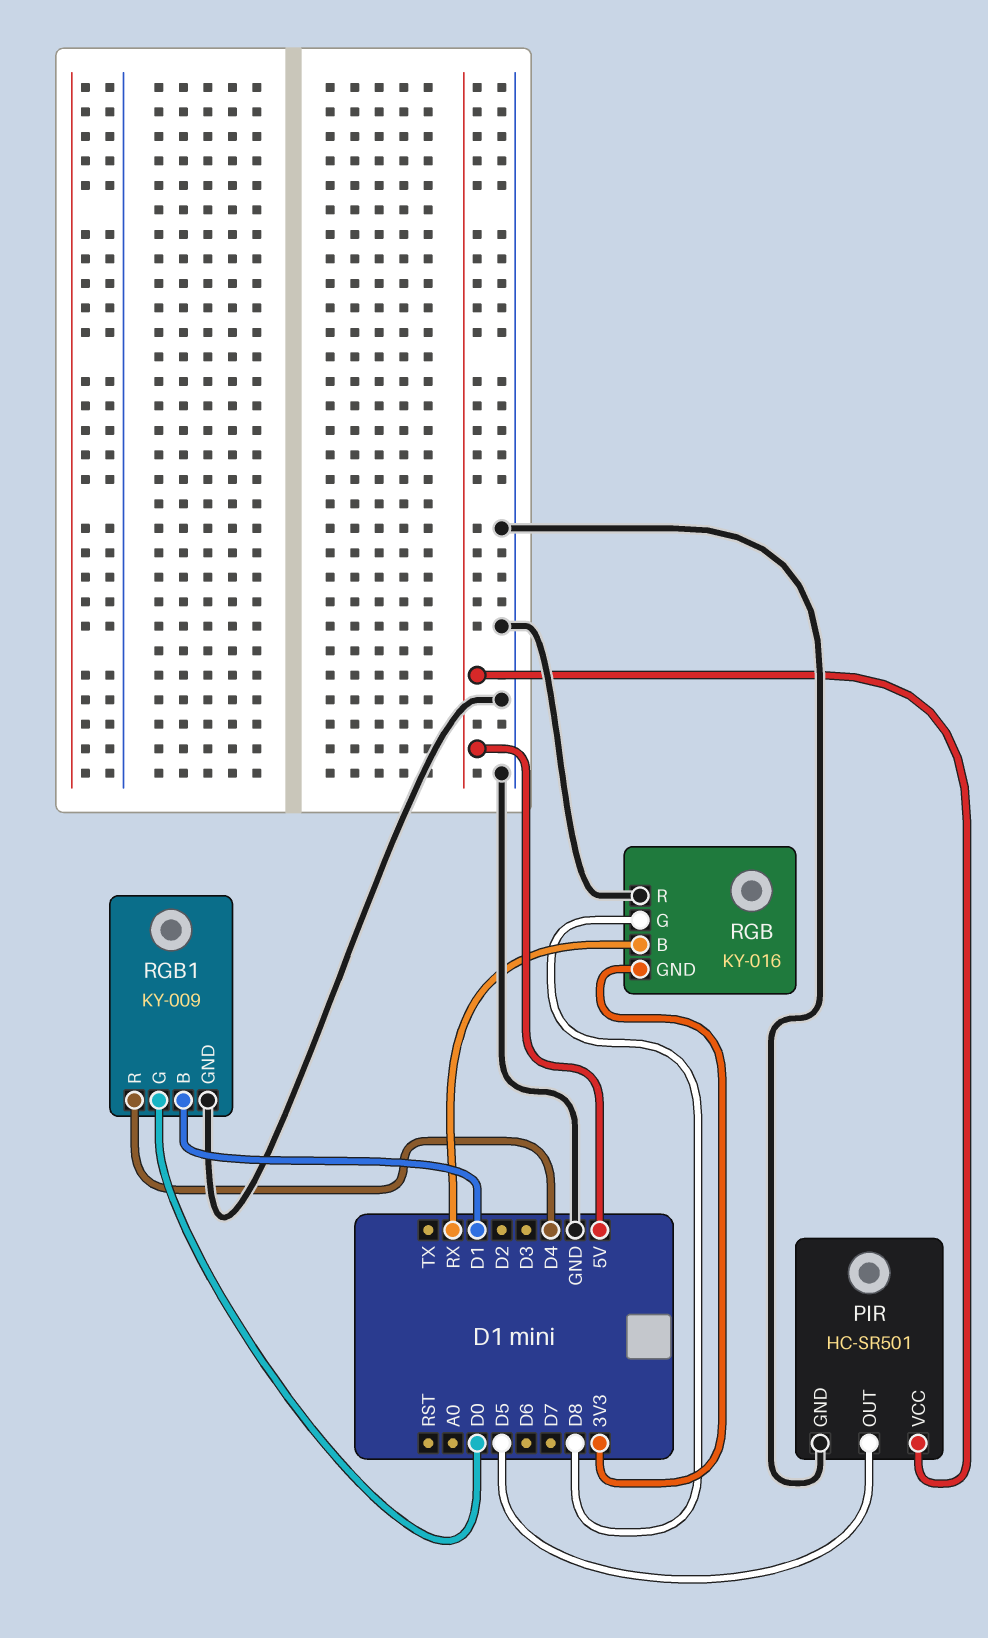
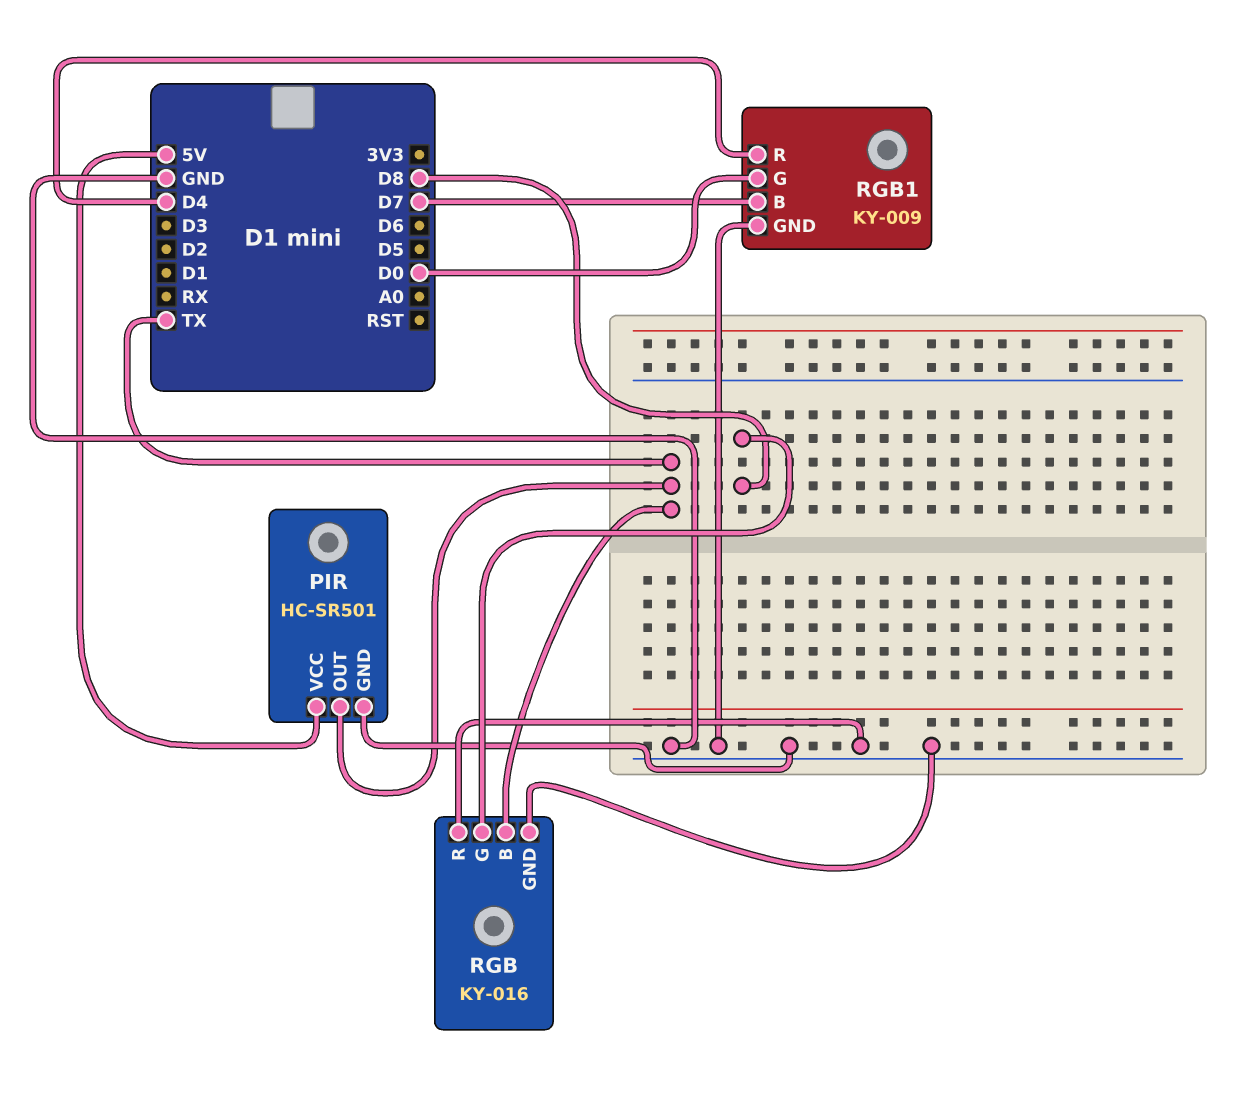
PIR pin OUT: D5 -> TX
RGB pin B: RX -> TX
RGB pin GND: 3V3 -> GND
RGB1 pin B: D1 -> D7

